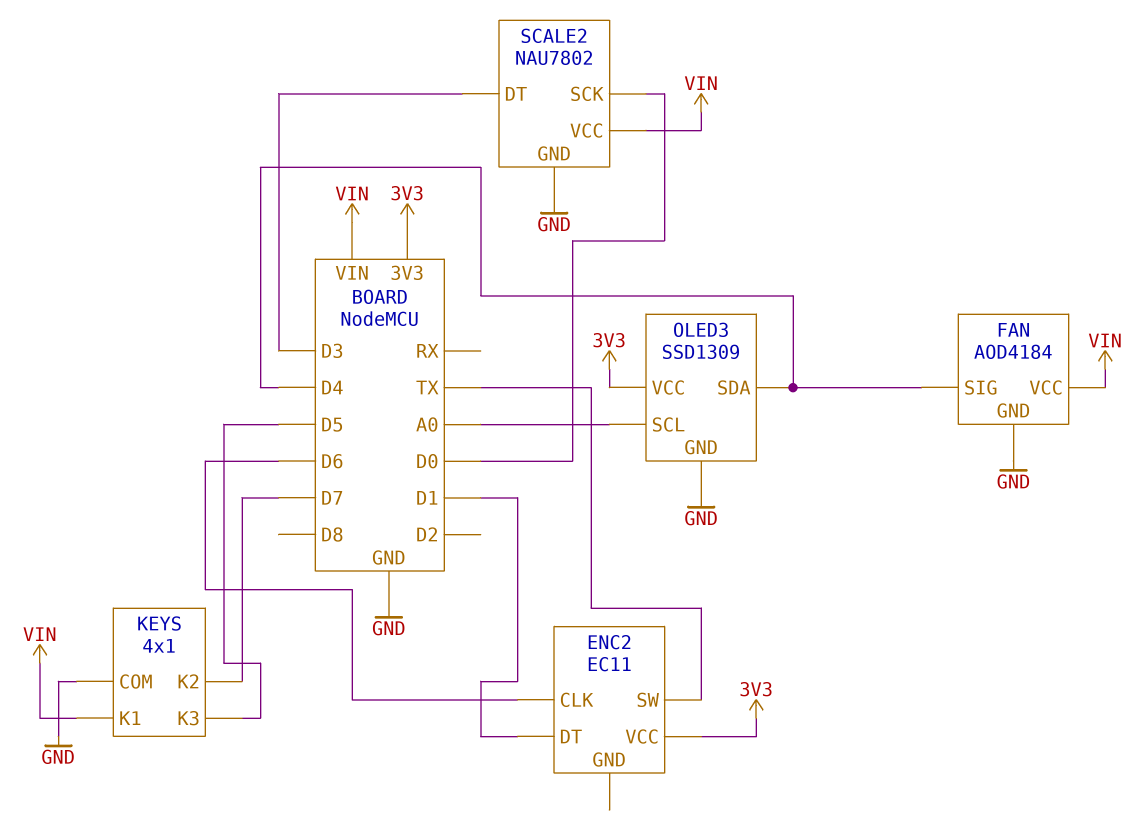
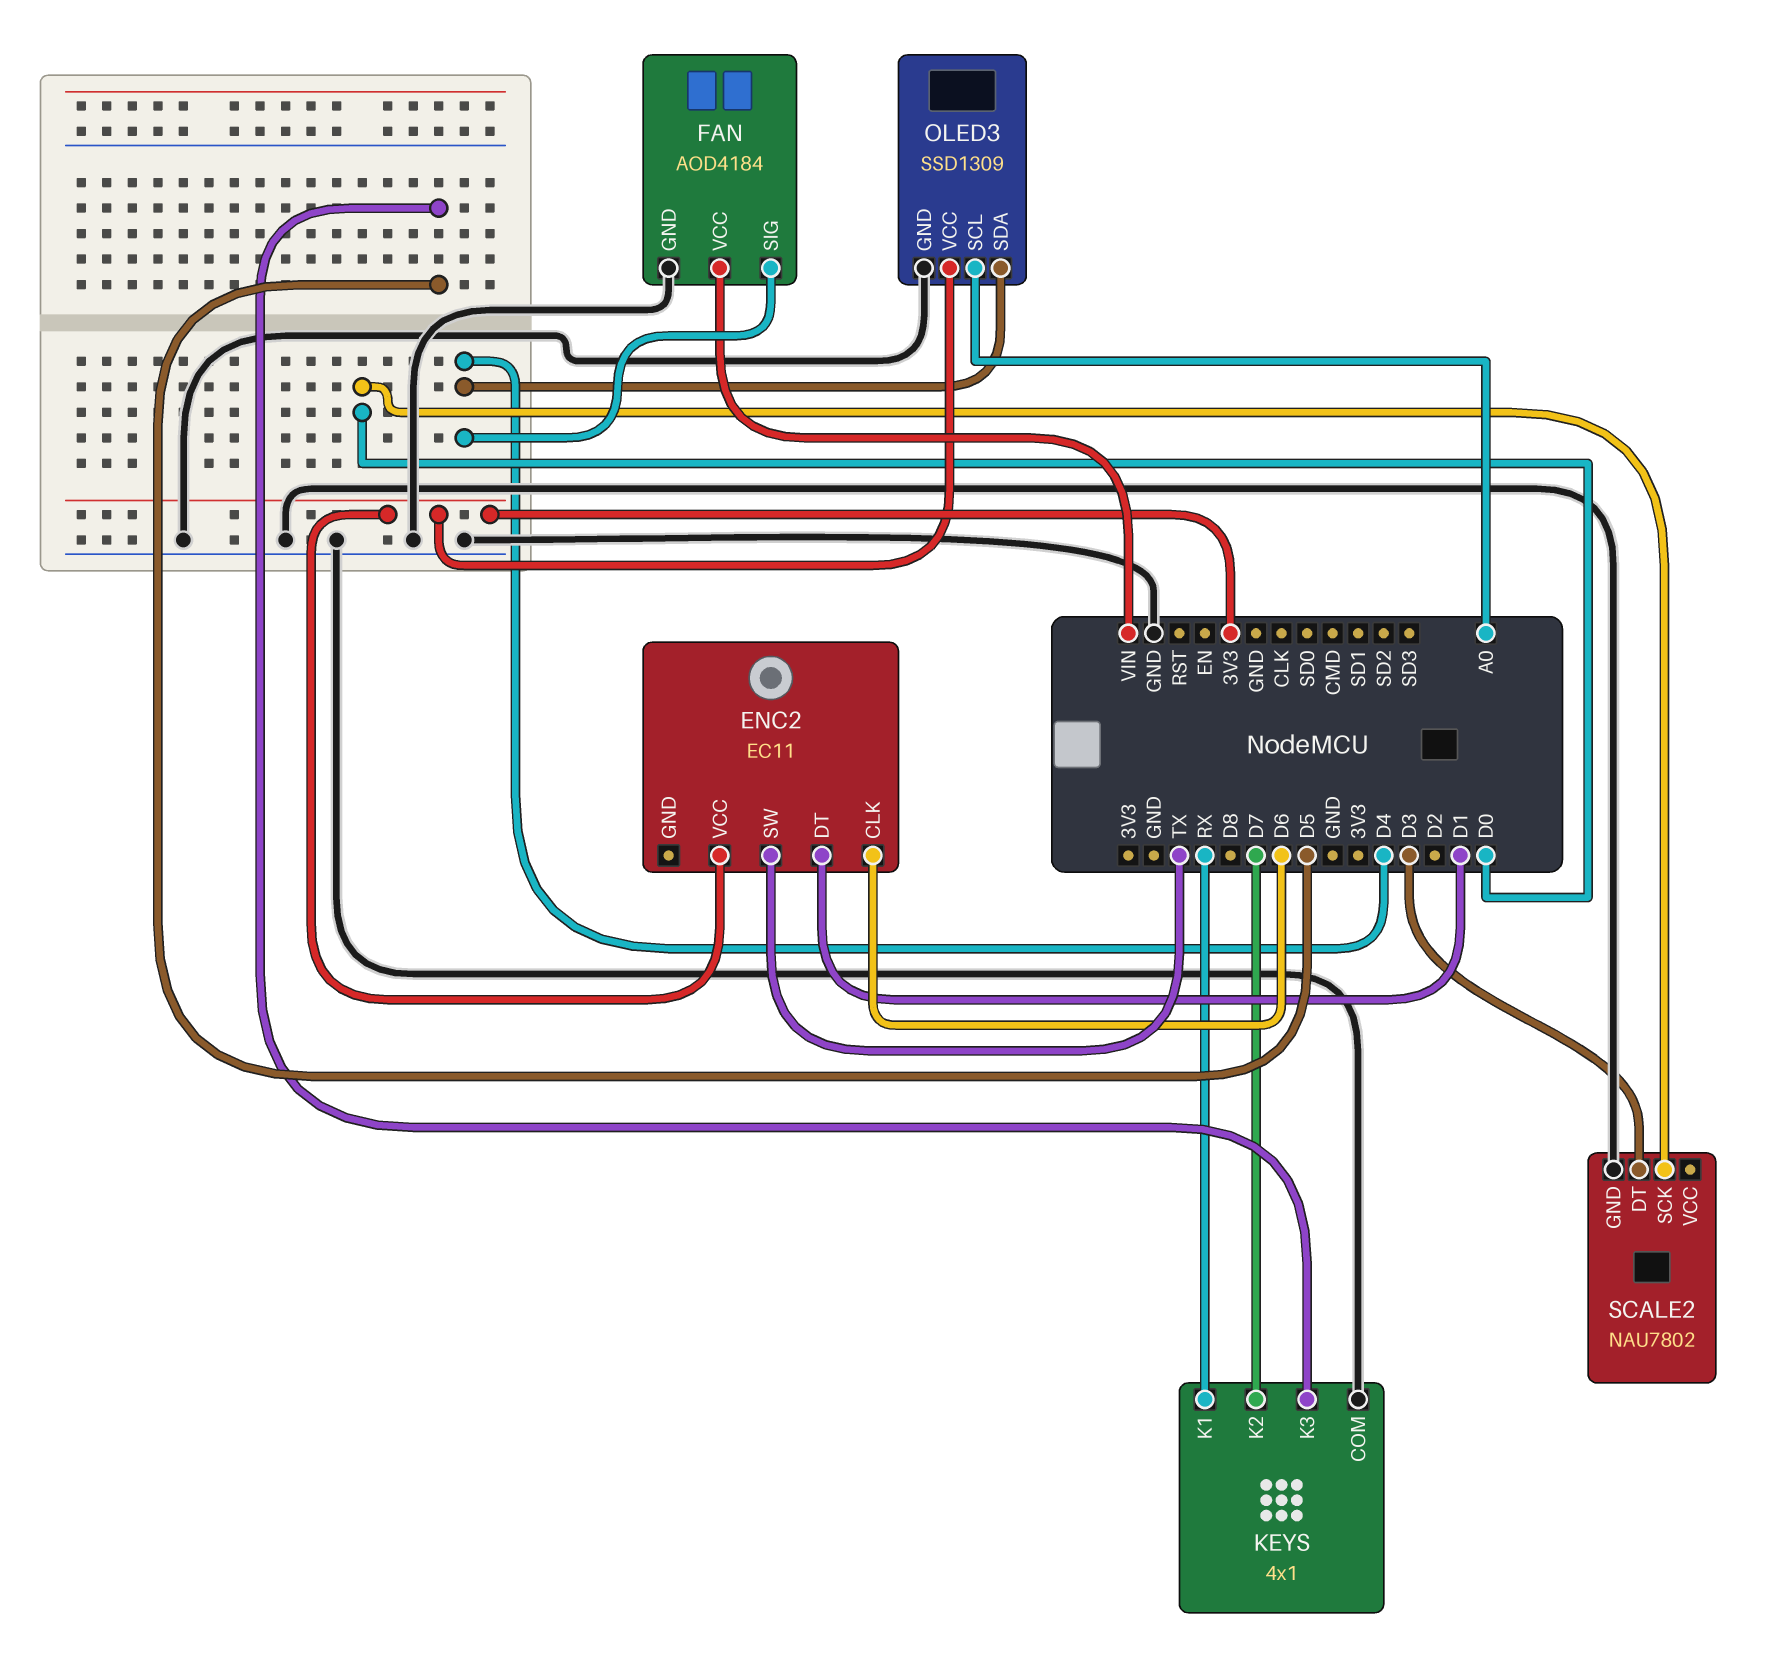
KEYS pin K1: VIN -> RX
SCALE2 pin VCC: VIN -> none

